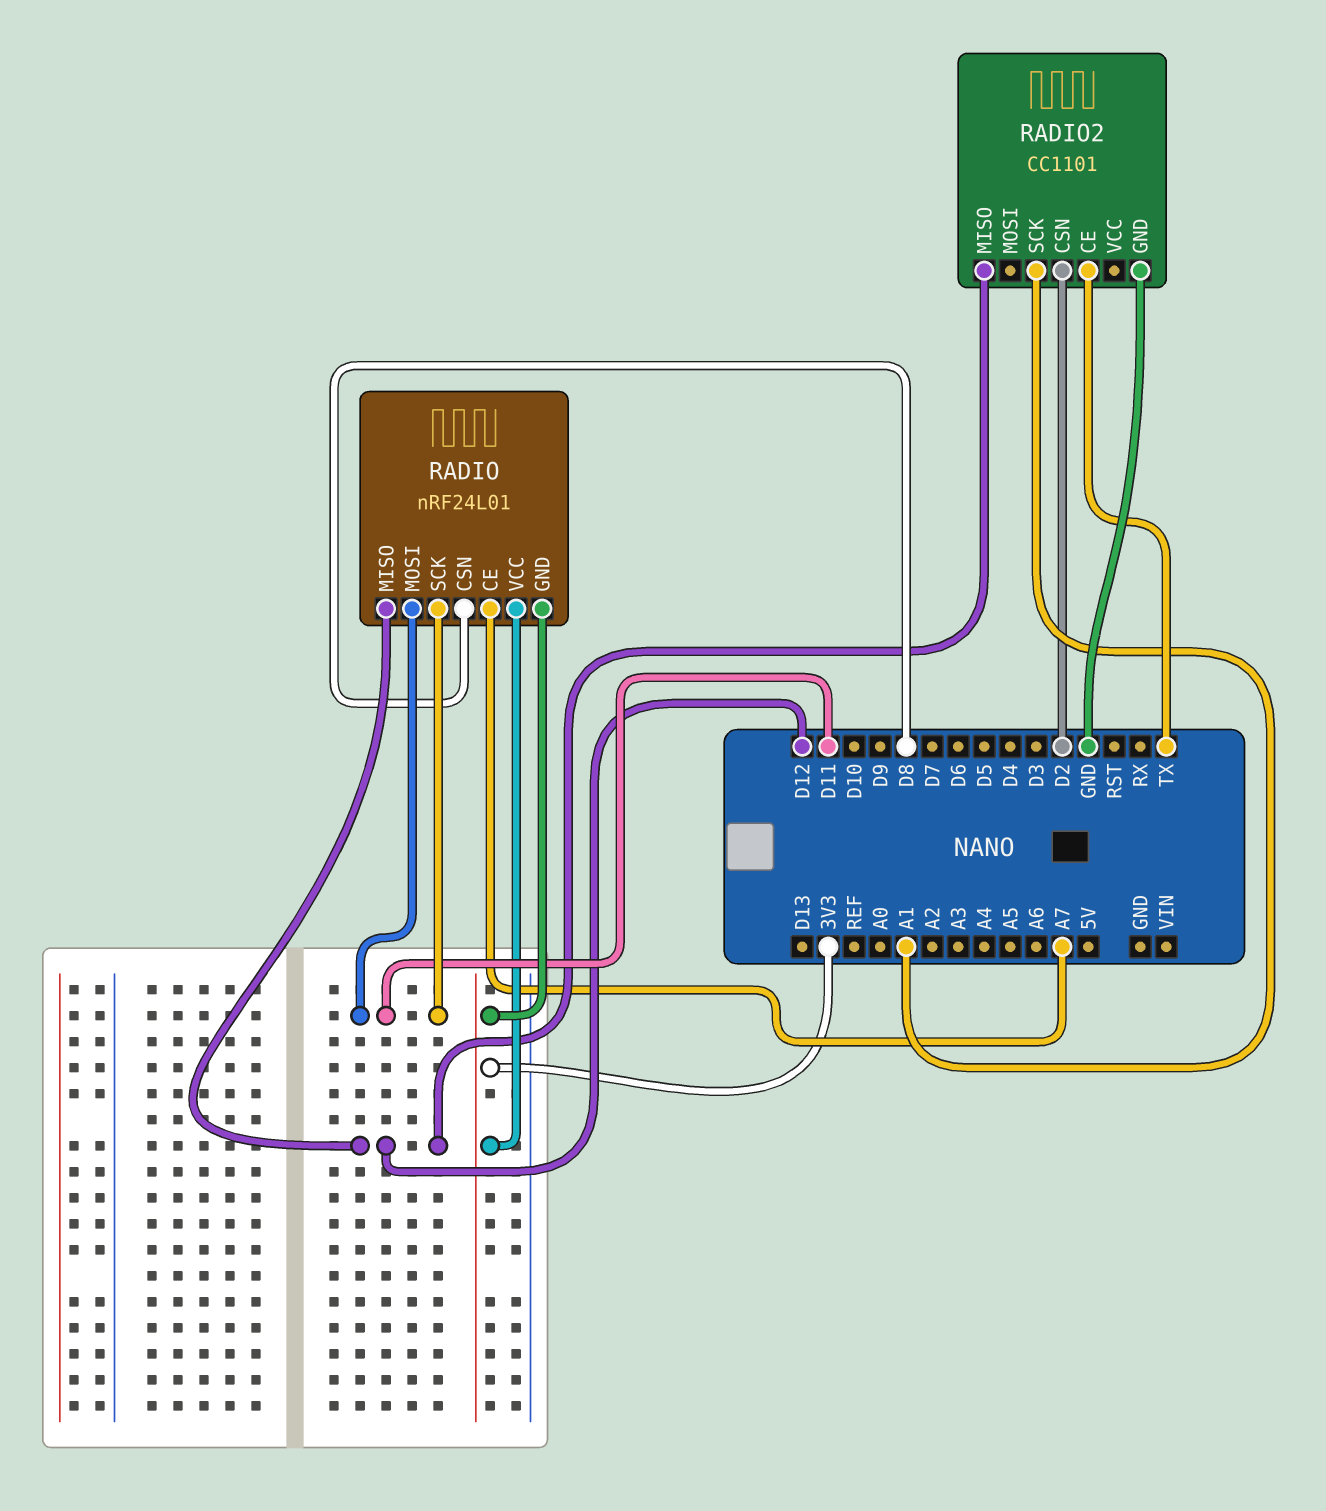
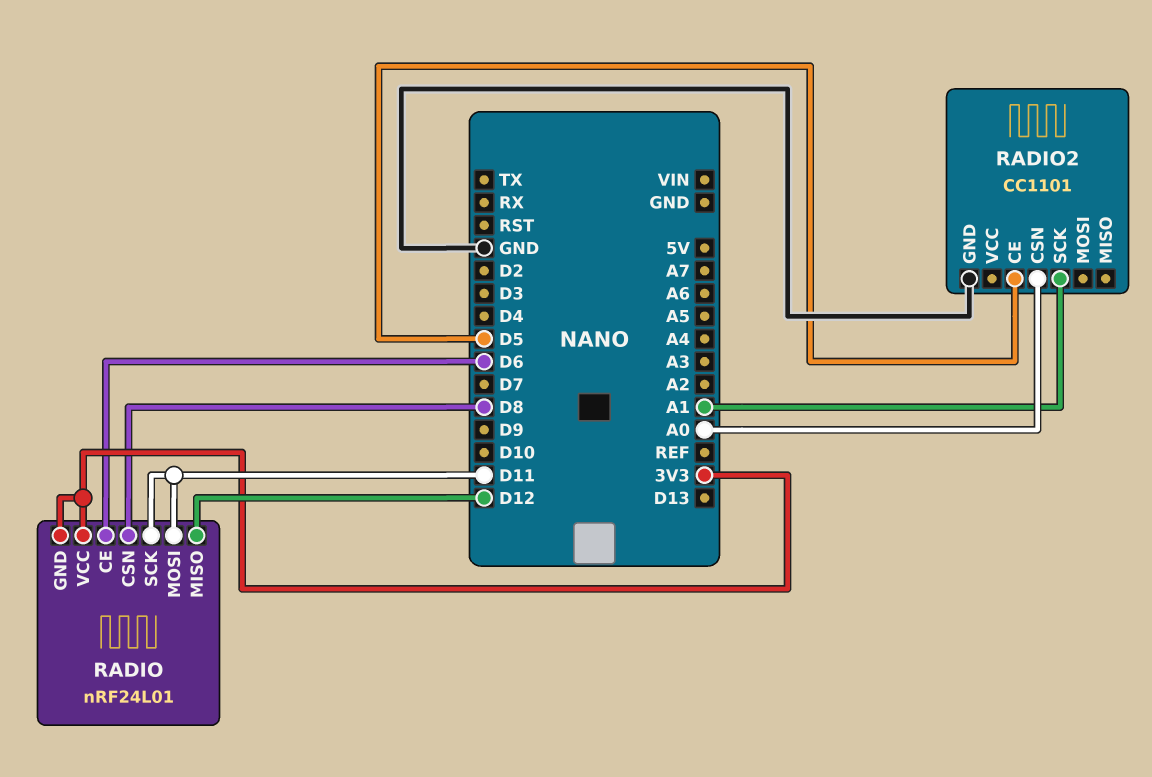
RADIO pin CE: A7 -> D6
RADIO2 pin CE: TX -> D5
RADIO2 pin CSN: D2 -> A0
RADIO2 pin MISO: D12 -> none

